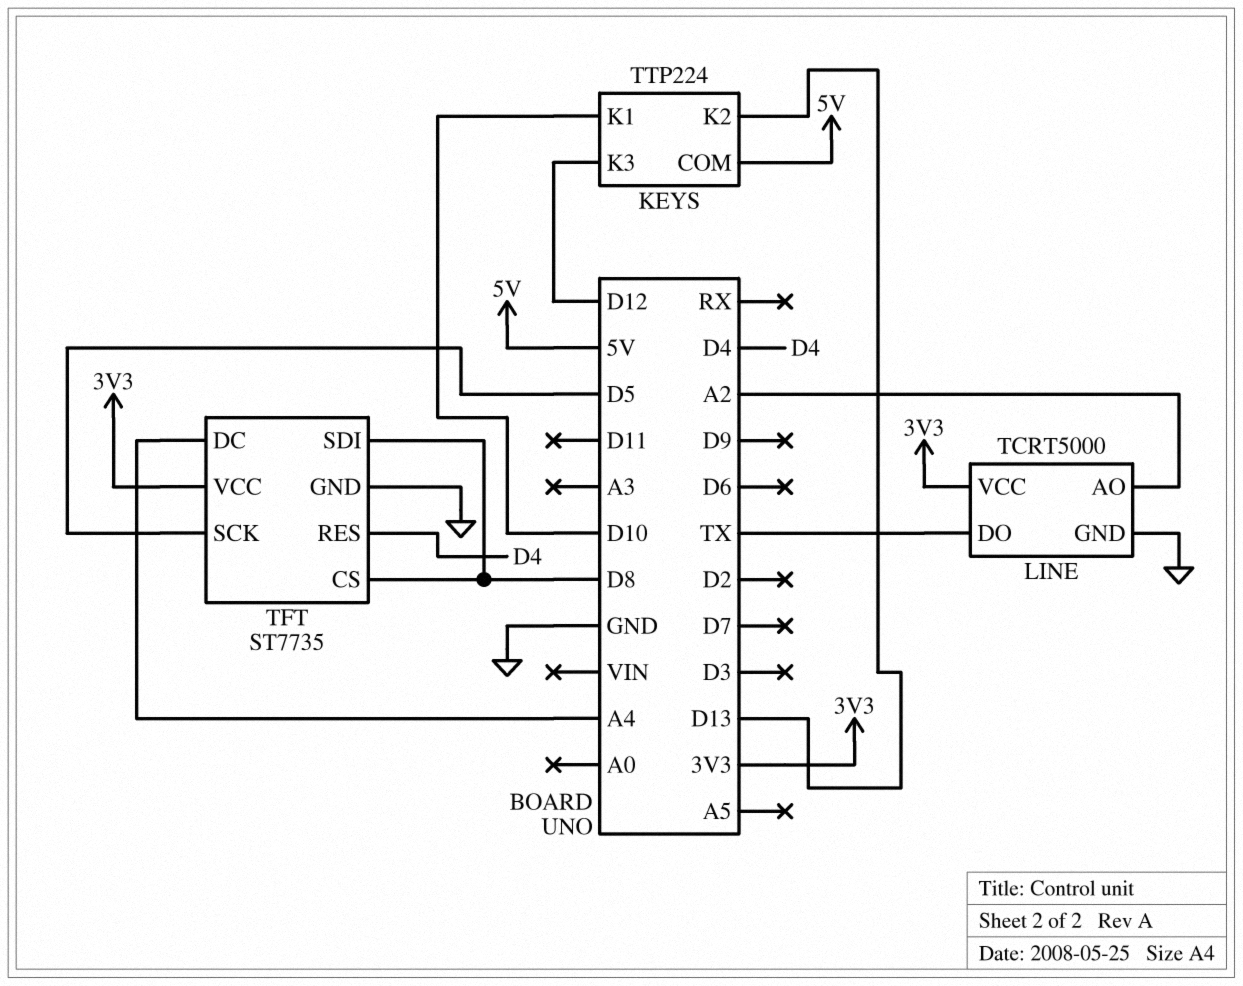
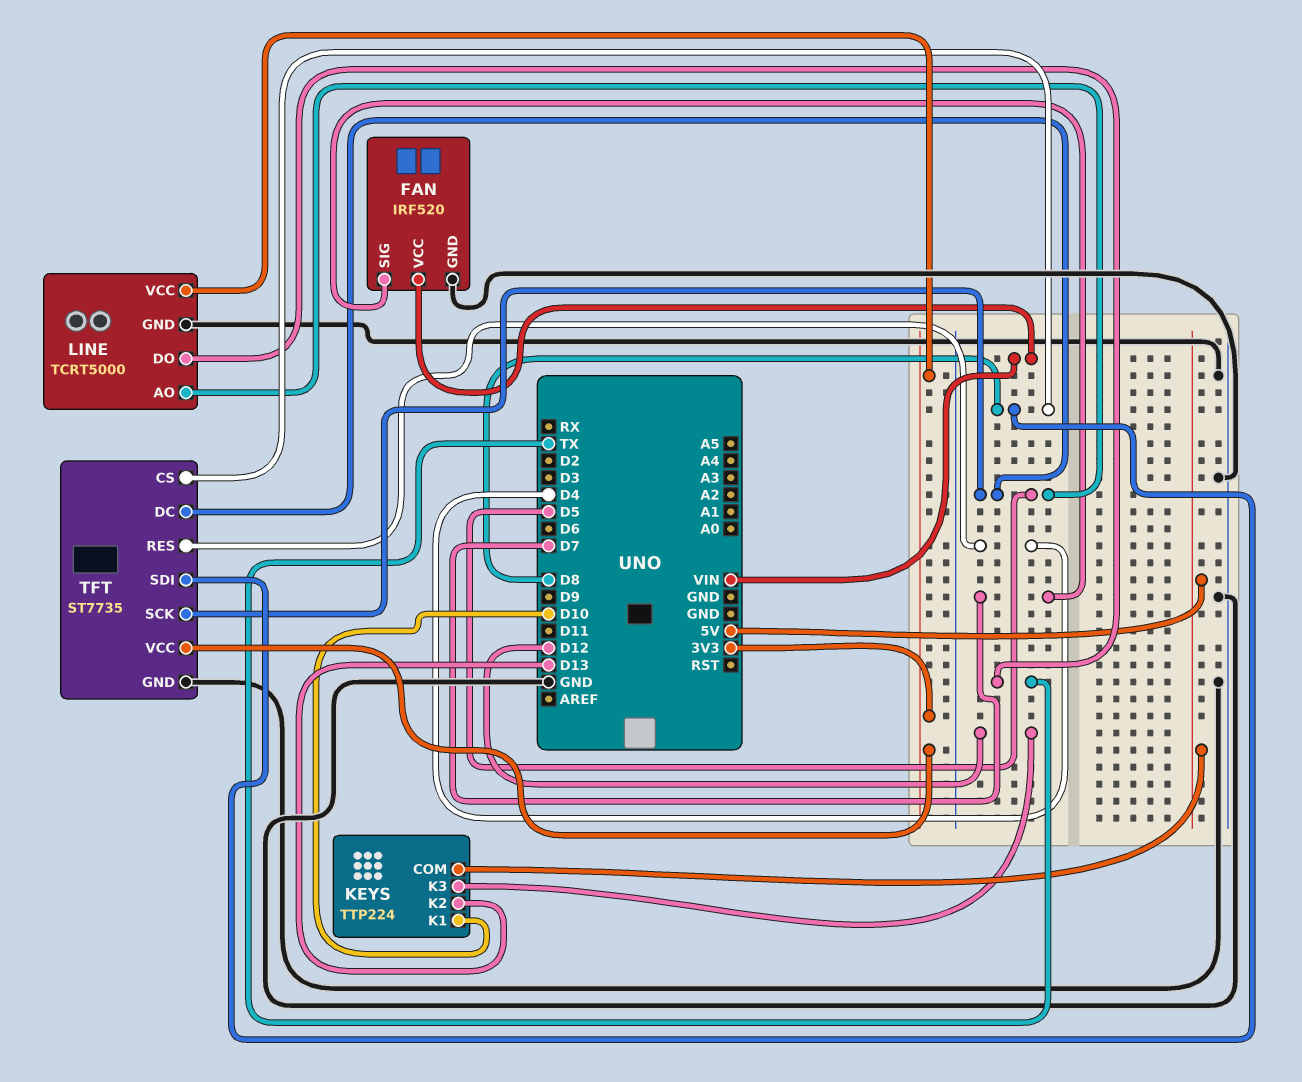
FAN: none -> IRF520
FAN pin GND: none -> GND
FAN pin SIG: none -> D7
FAN pin VCC: none -> VIN
LINE pin AO: A2 -> D5
TFT pin DC: A4 -> D5

